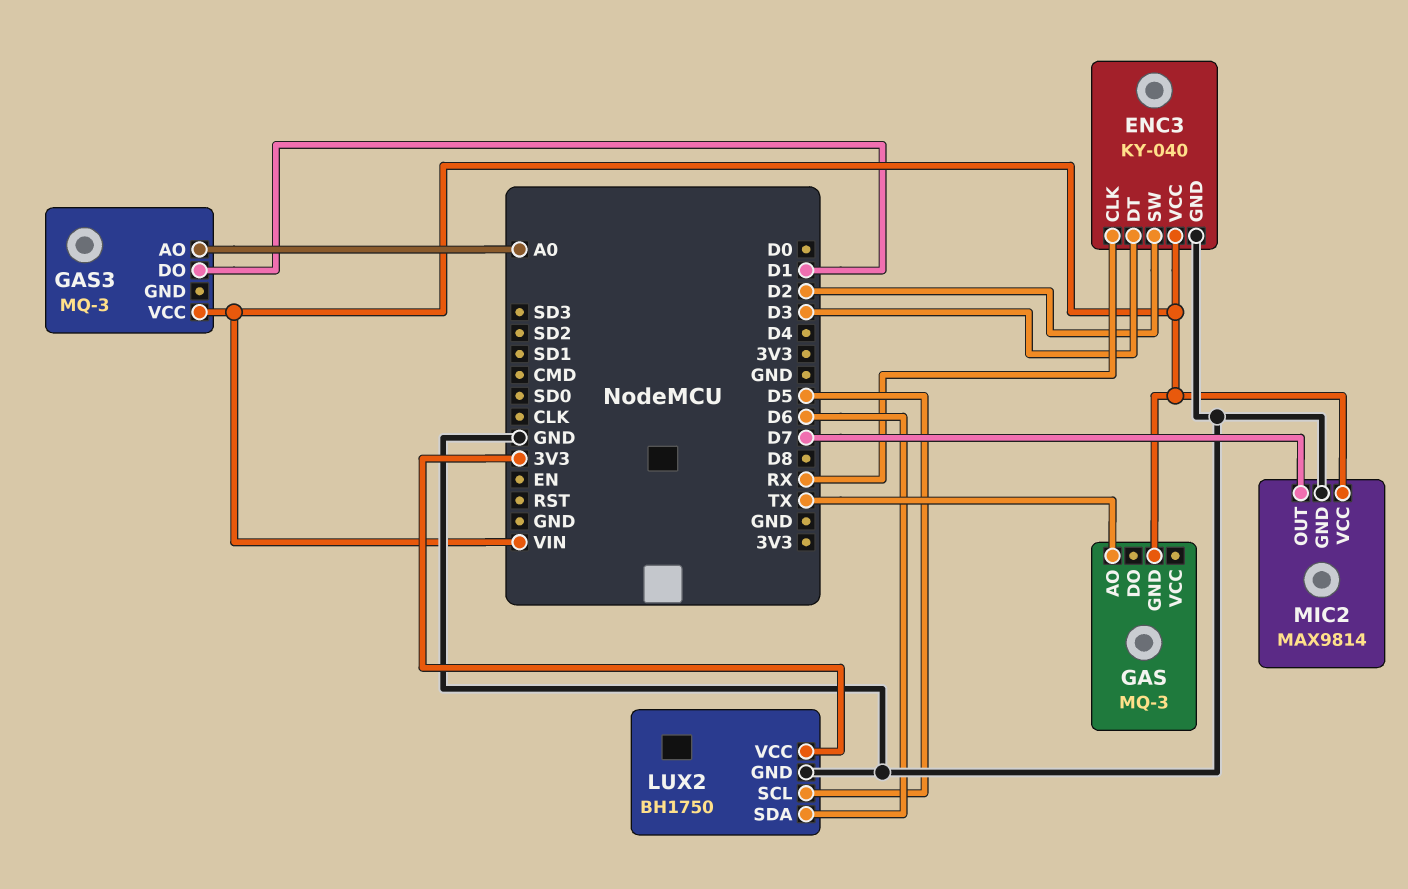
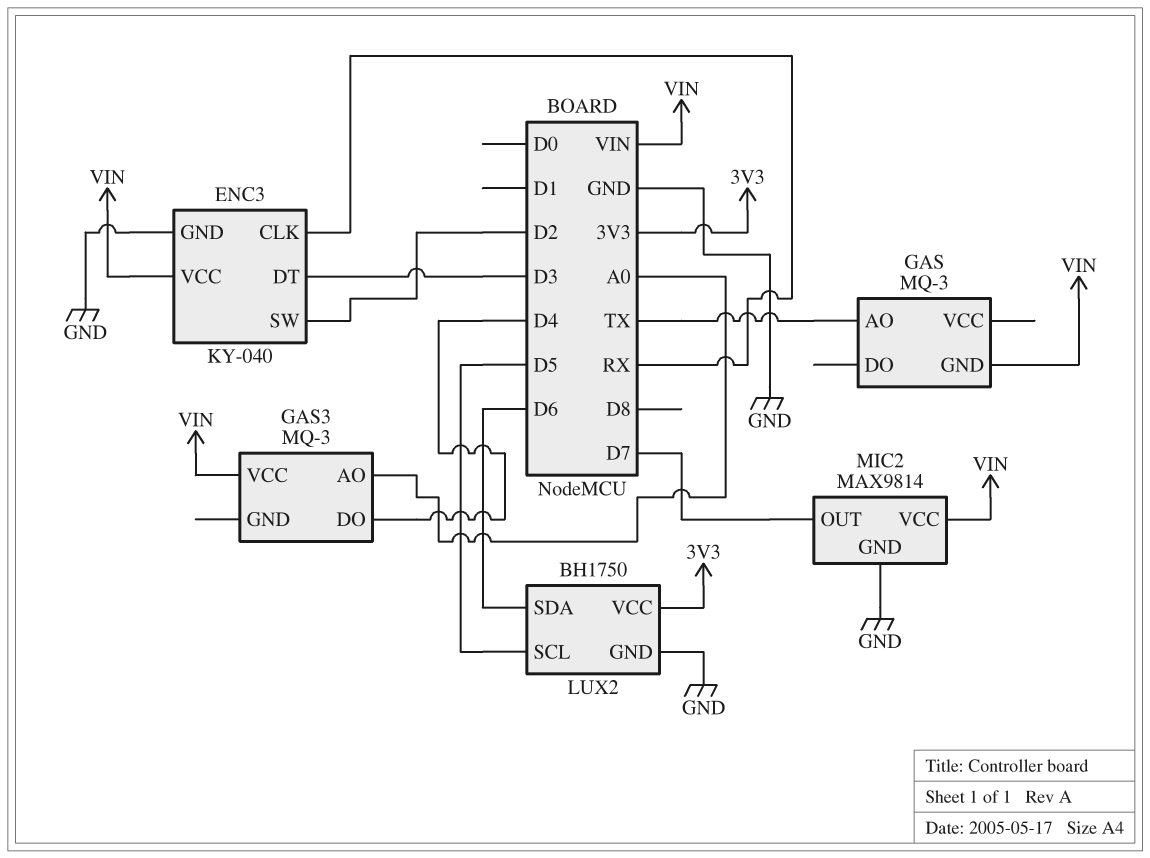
GAS3 pin DO: D1 -> D4

